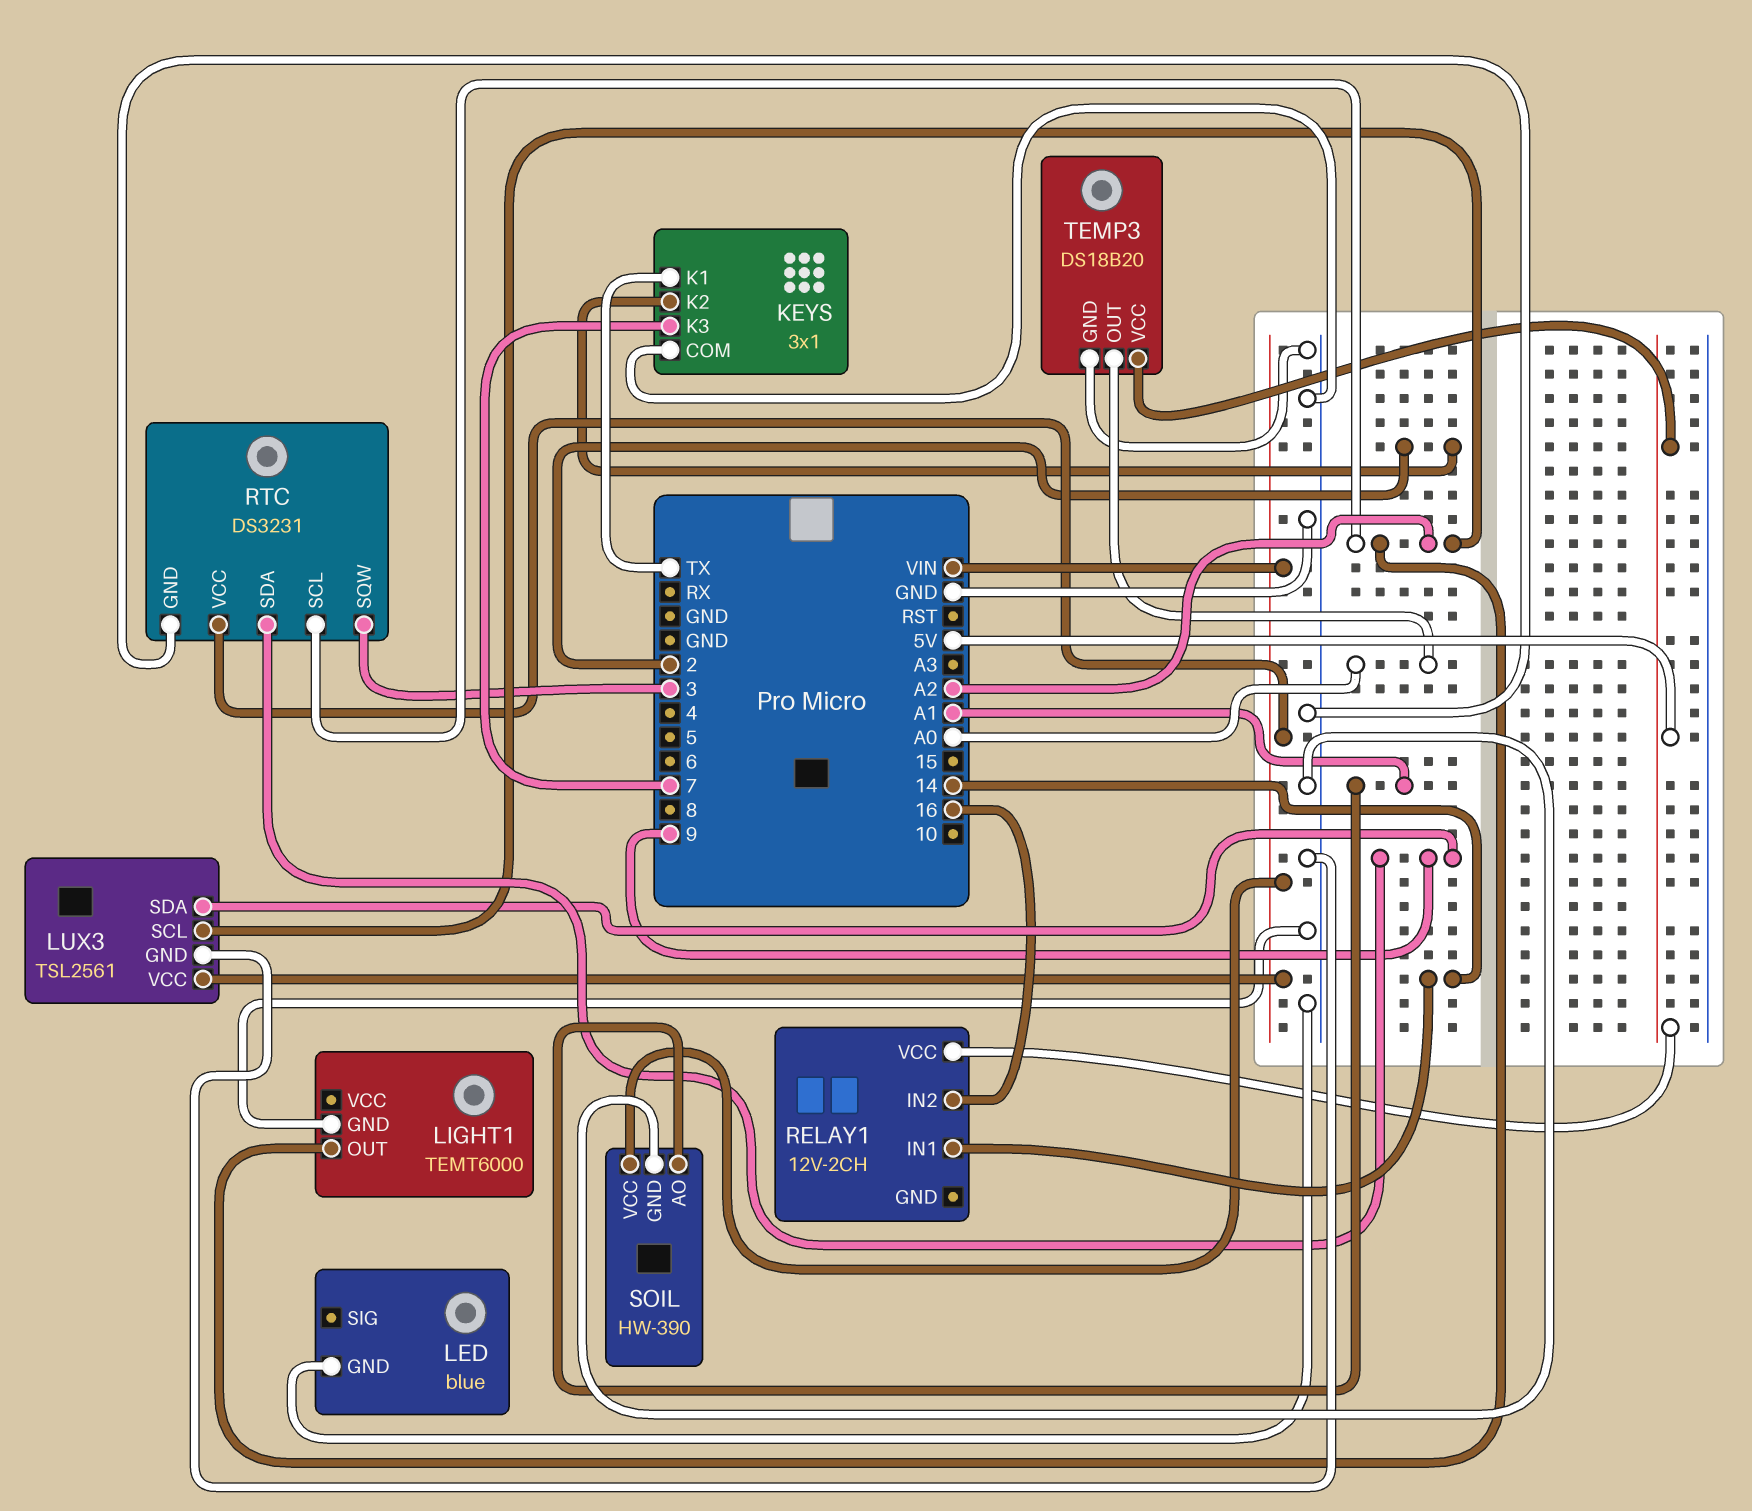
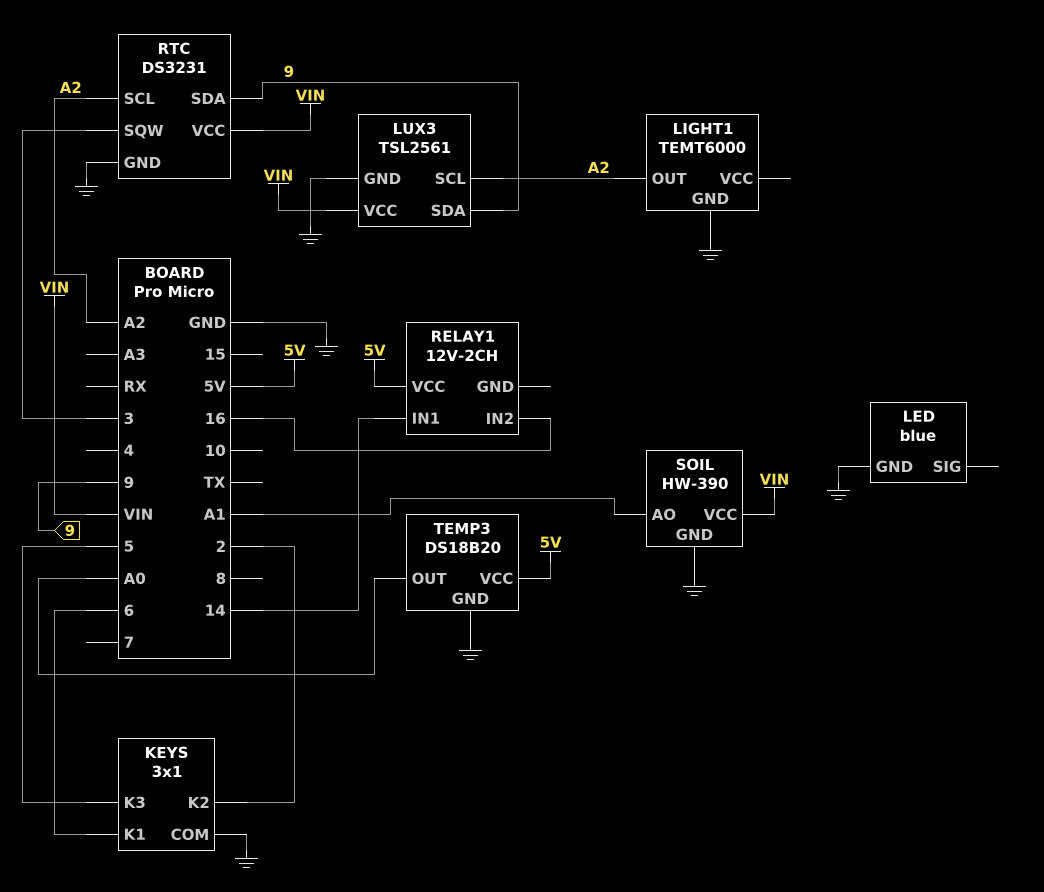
KEYS pin K1: TX -> 6
KEYS pin K3: 7 -> 5

